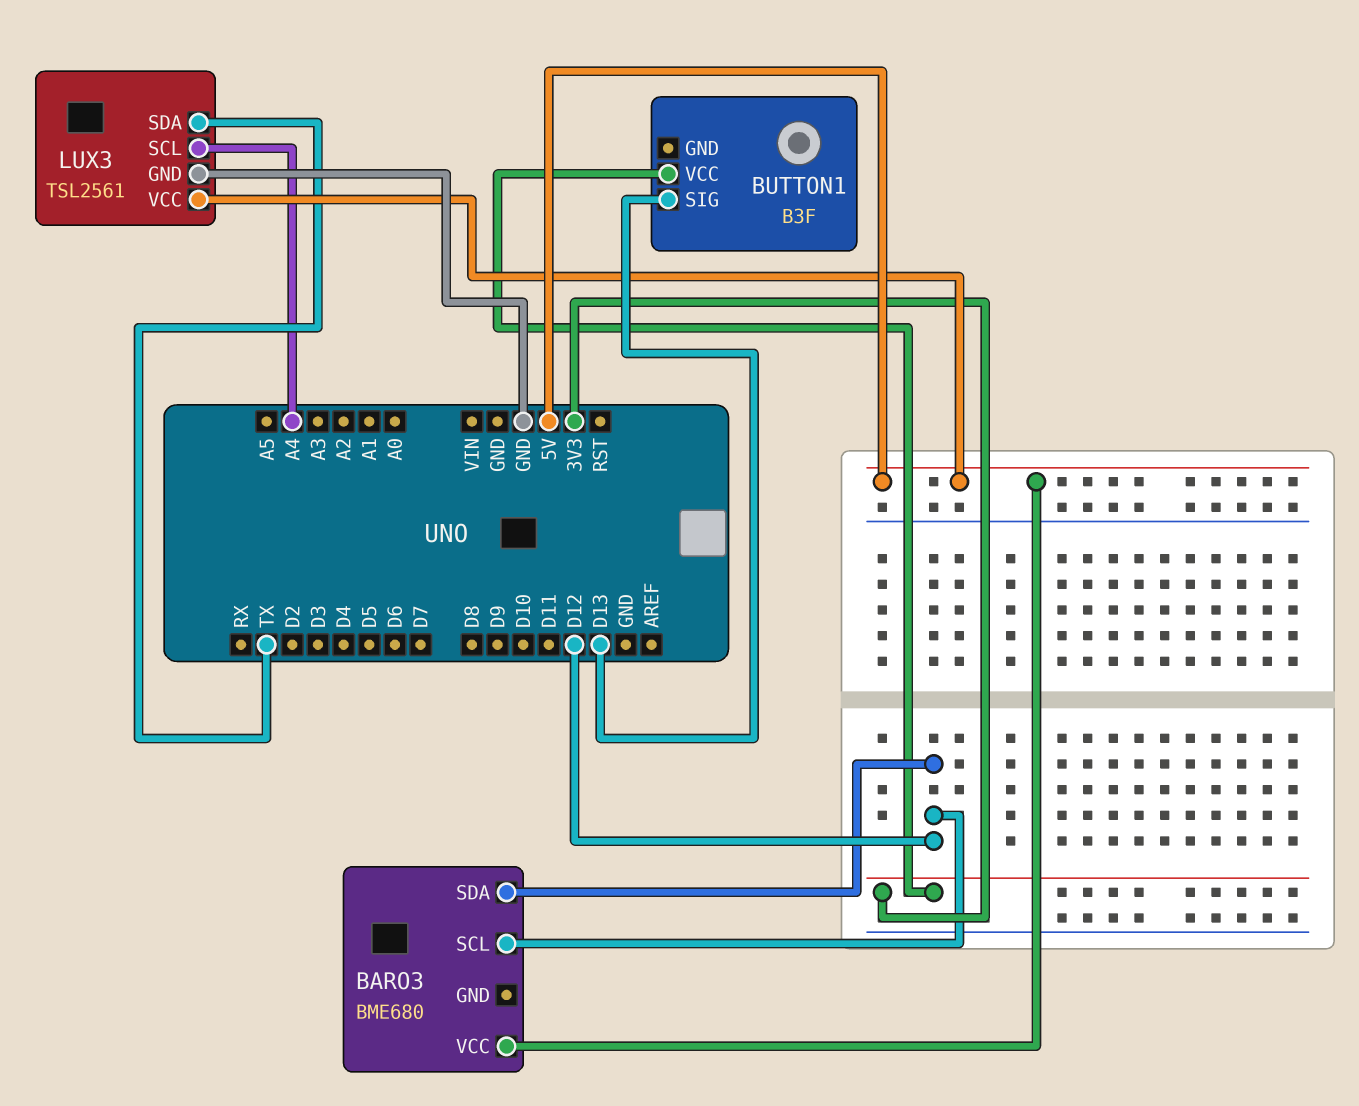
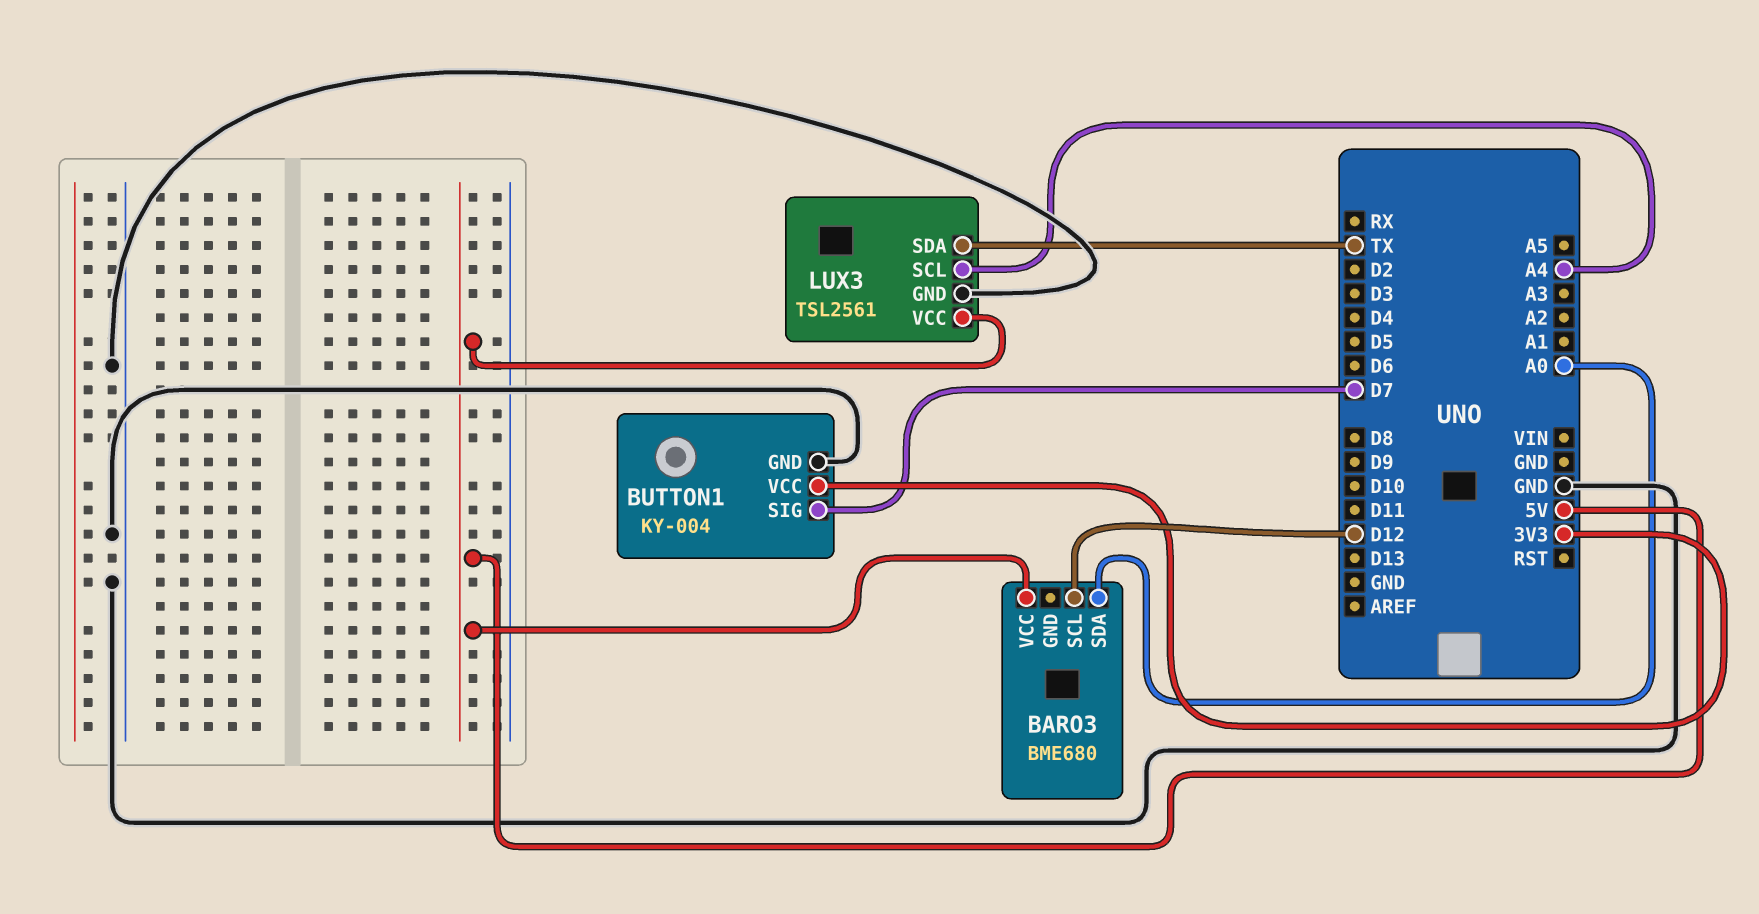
BARO3 pin SDA: D12 -> A0
BUTTON1: B3F -> KY-004
BUTTON1 pin GND: none -> GND
BUTTON1 pin SIG: D13 -> D7

